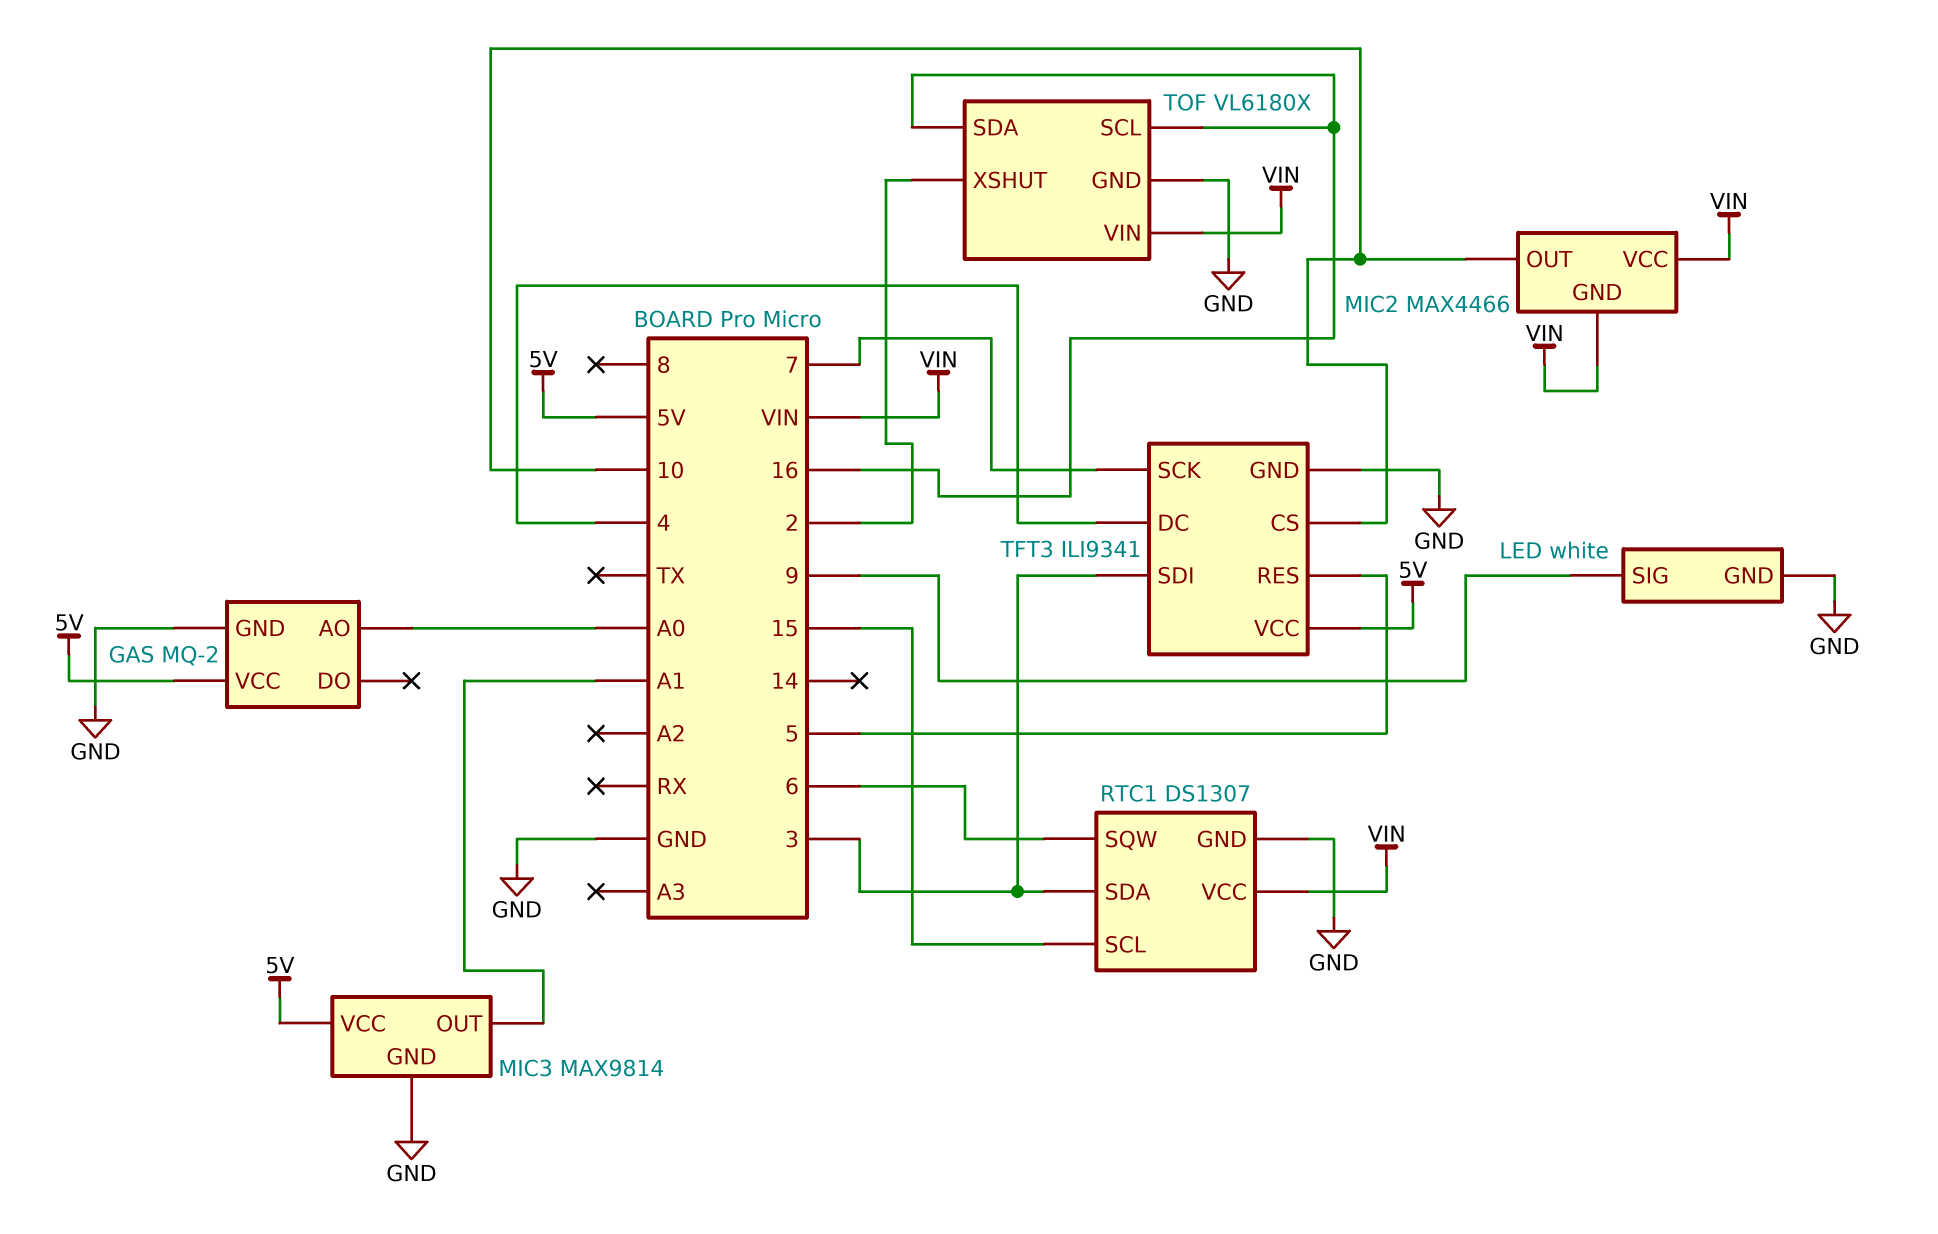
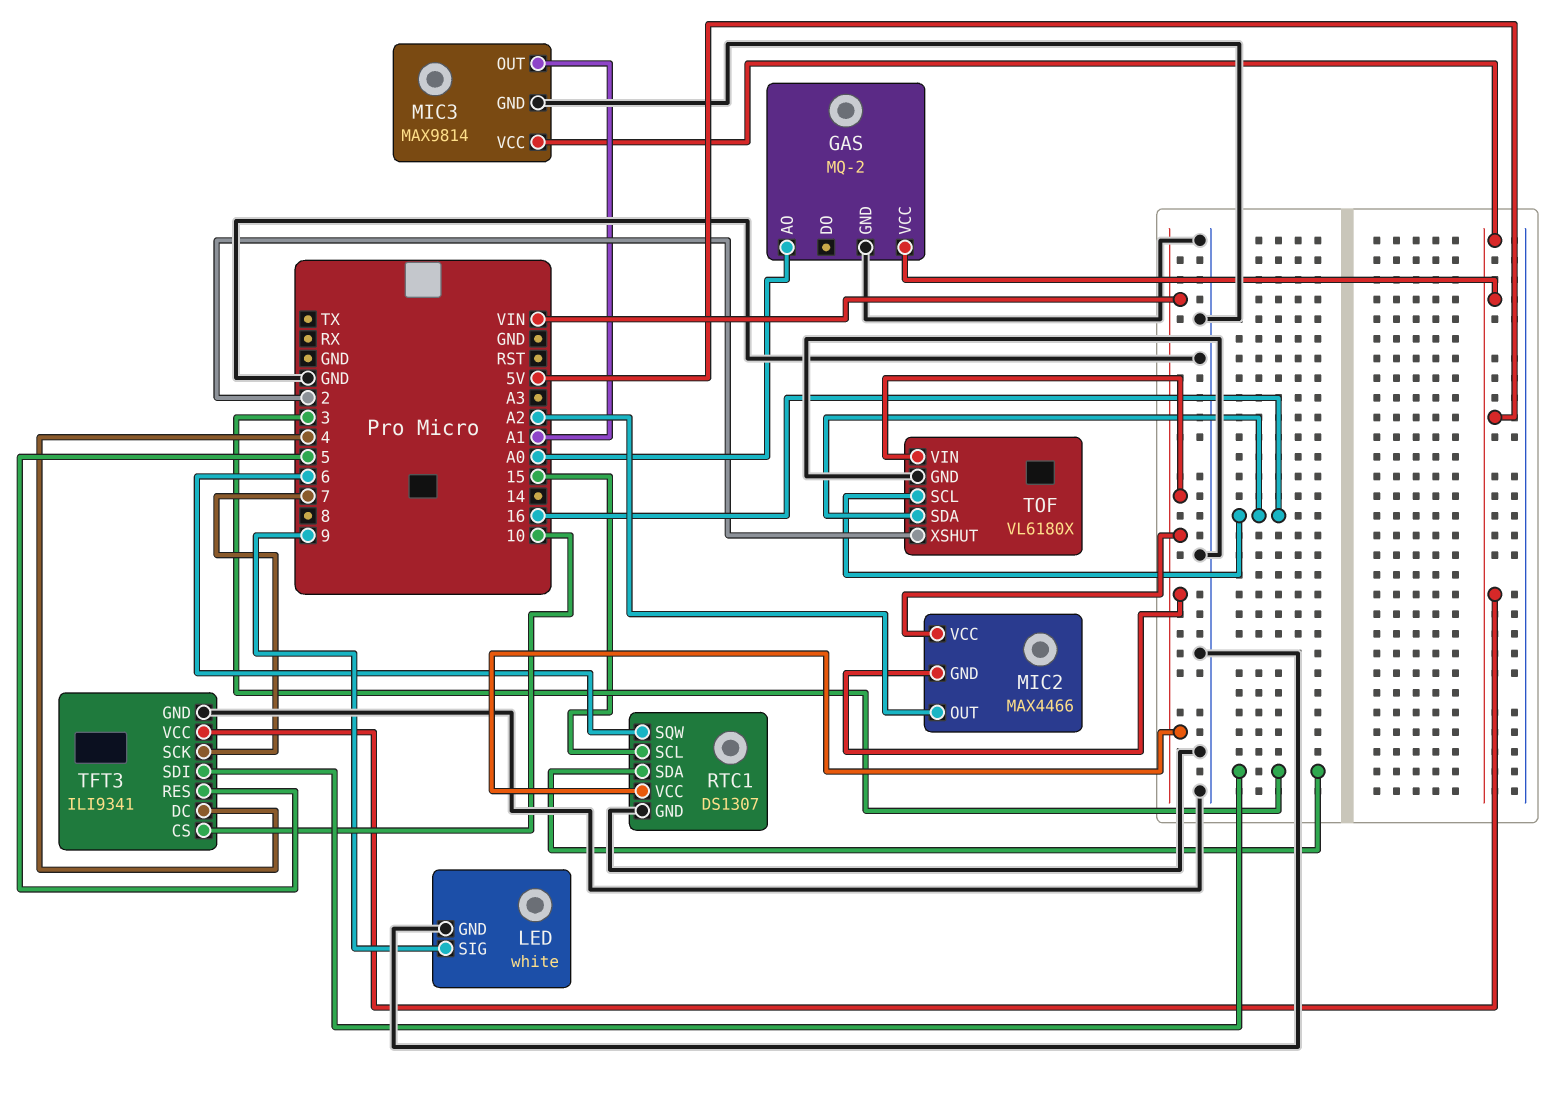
MIC2 pin OUT: 10 -> A2

